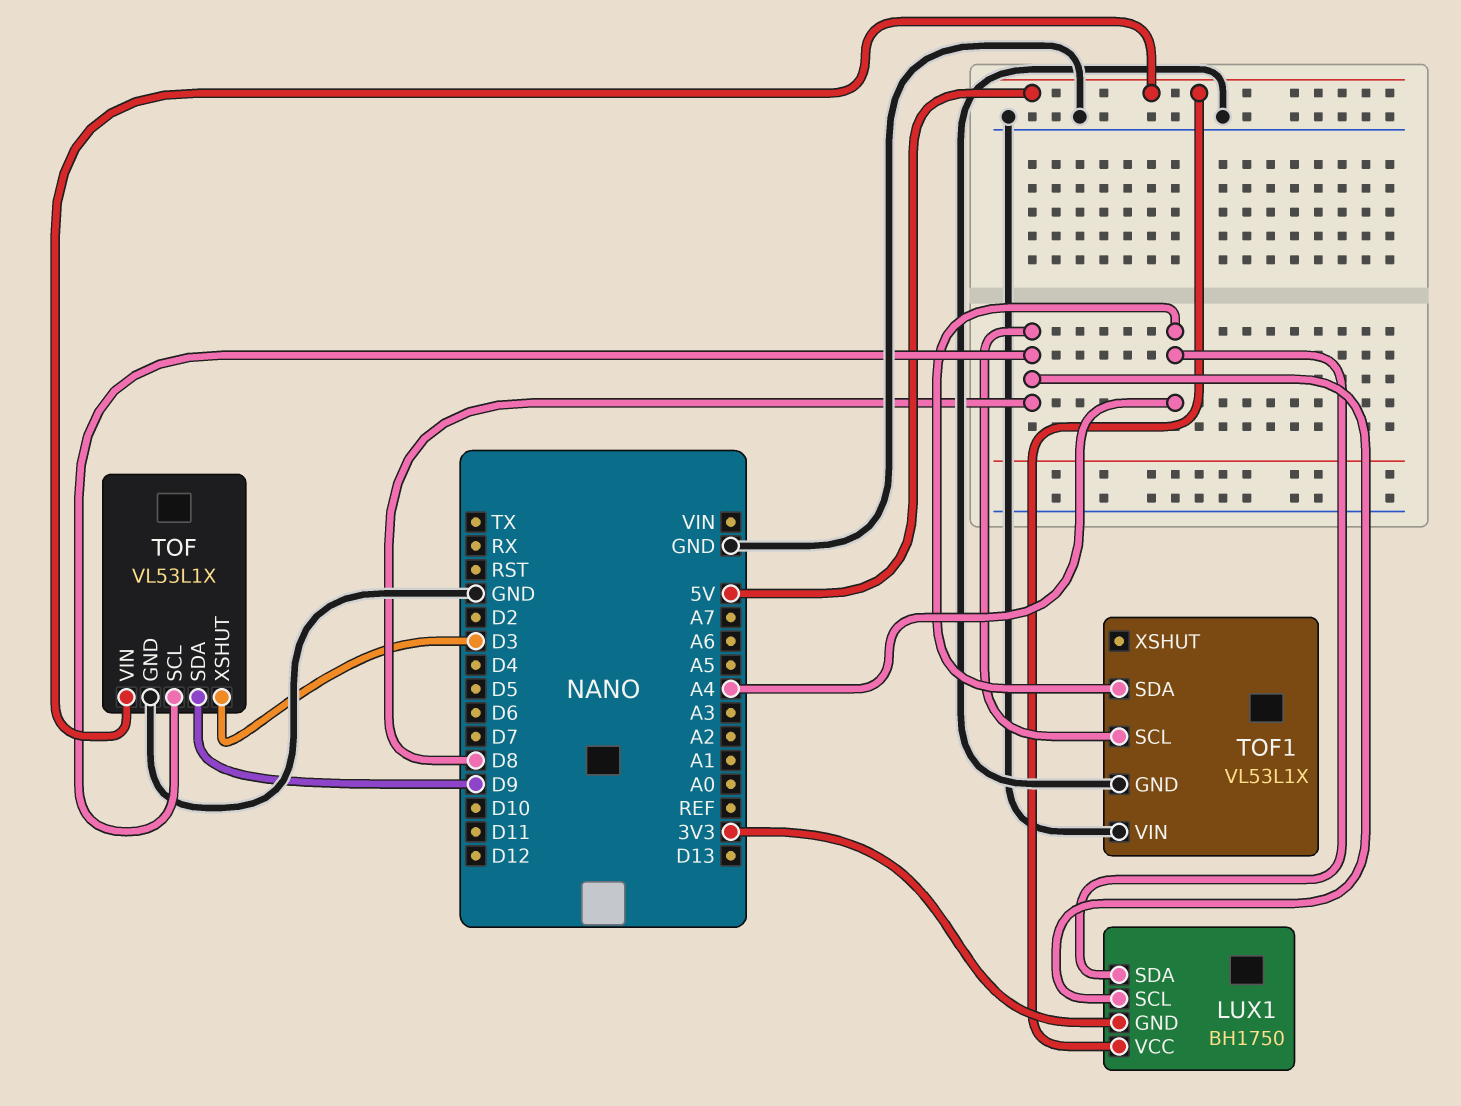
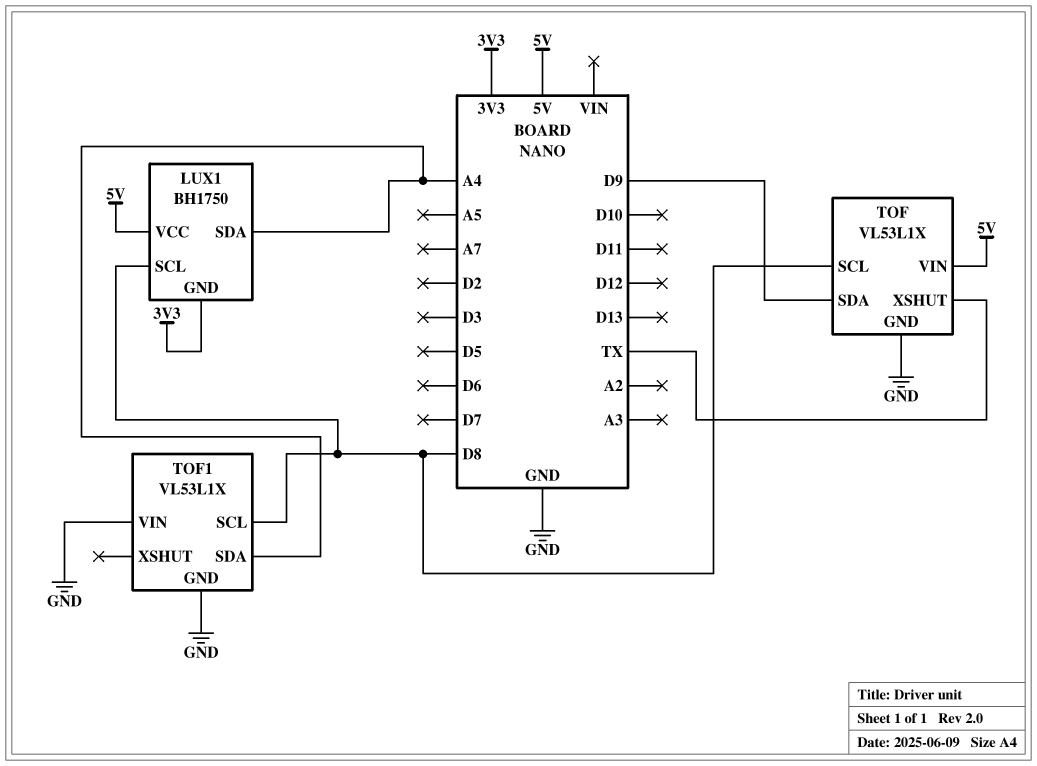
TOF pin XSHUT: D3 -> TX

